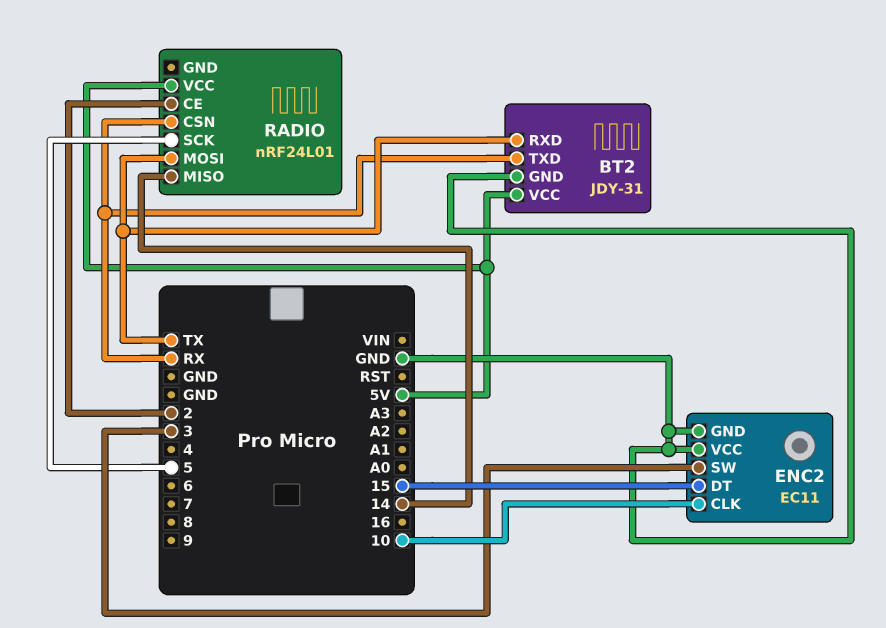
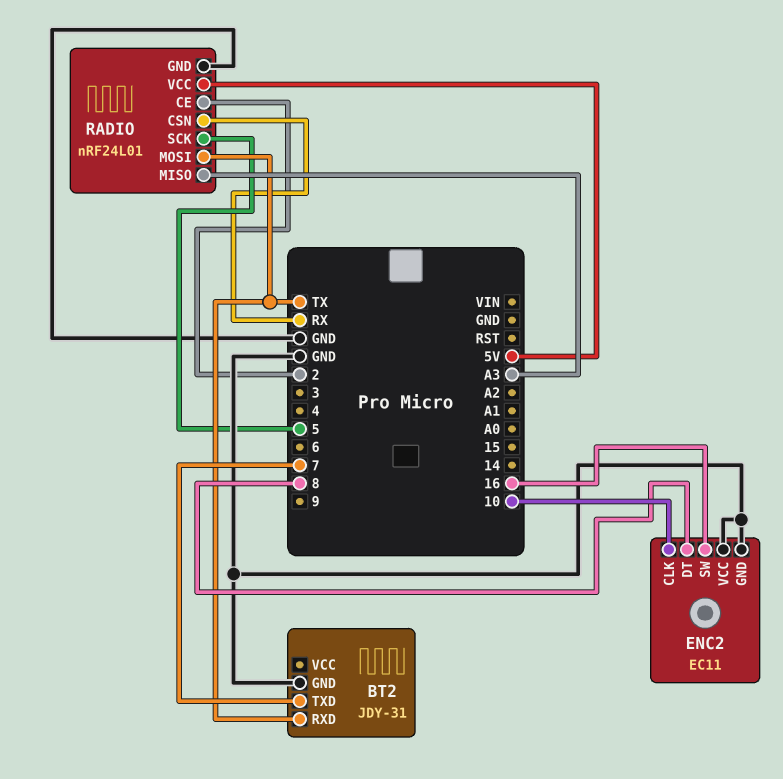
BT2 pin TXD: RX -> 7
BT2 pin VCC: 5V -> none
ENC2 pin DT: 15 -> 8
ENC2 pin SW: 3 -> 16
RADIO pin GND: none -> GND
RADIO pin MISO: 14 -> A3

